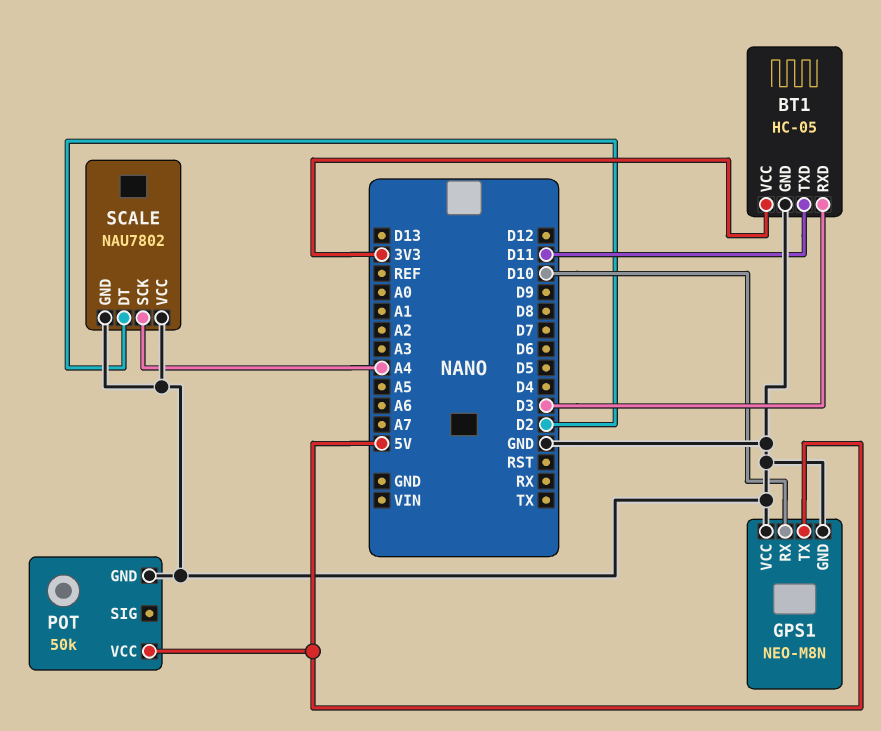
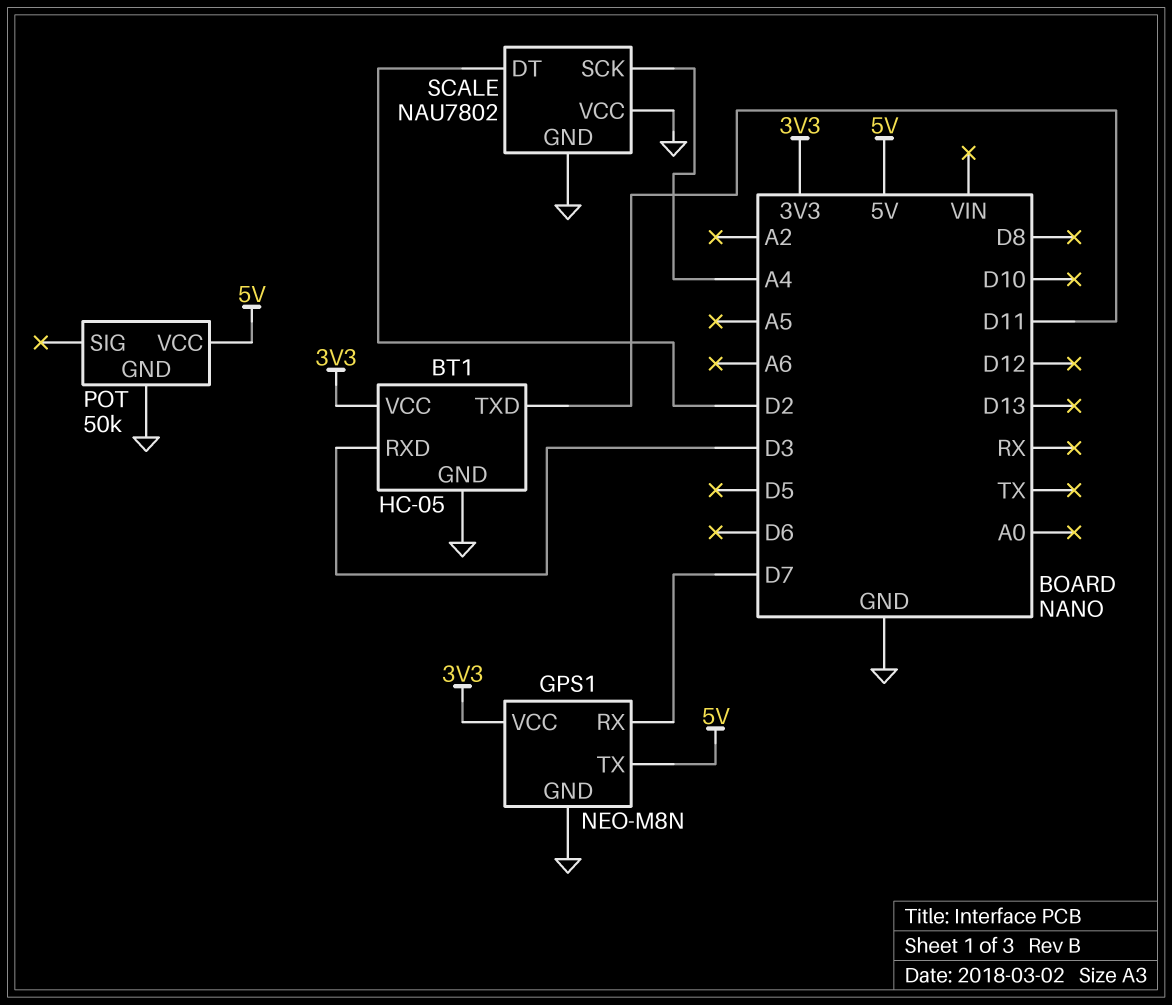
GPS1 pin RX: D10 -> D7
GPS1 pin VCC: GND -> 3V3

